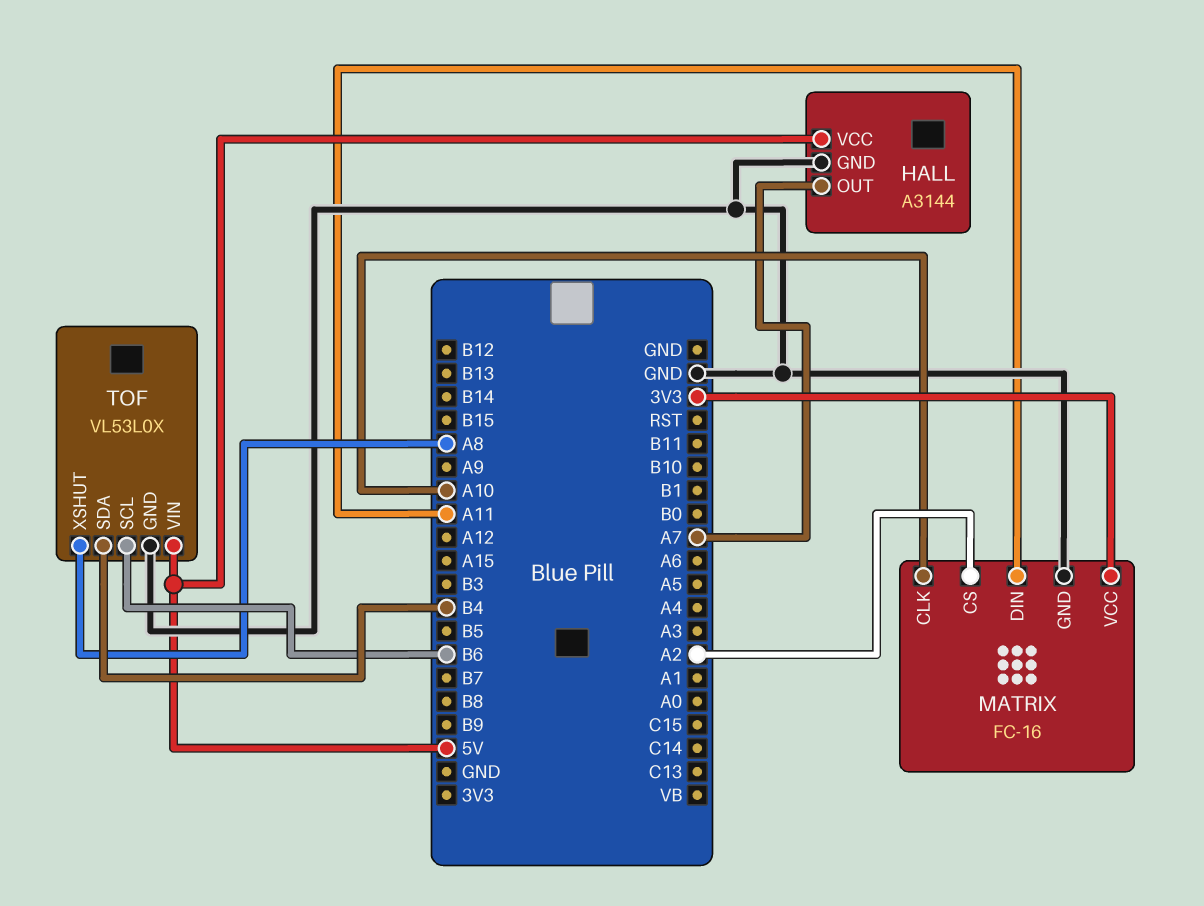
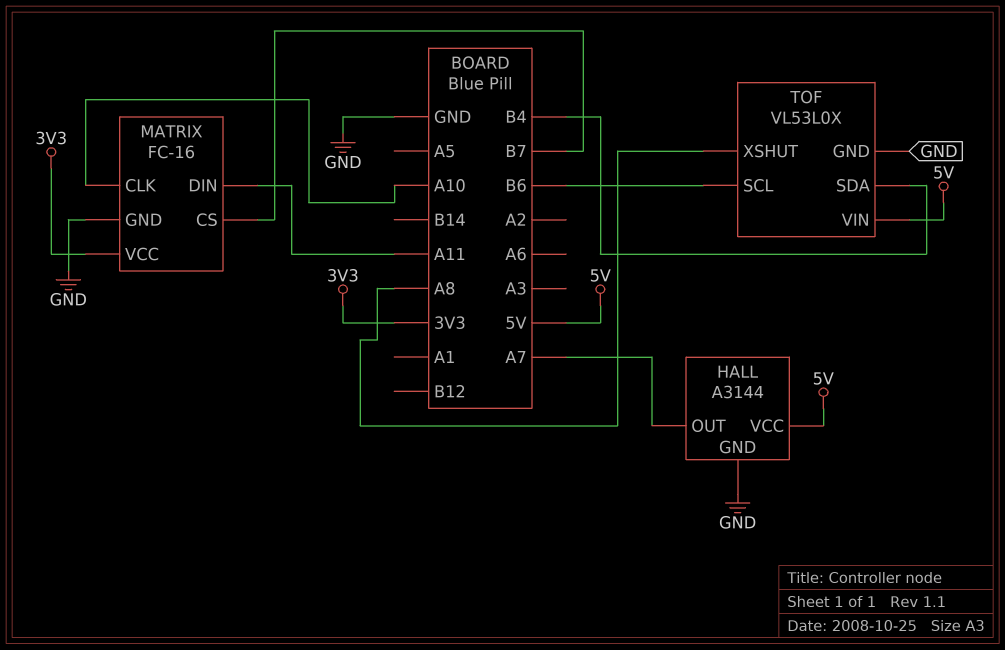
MATRIX pin CS: A2 -> B7

